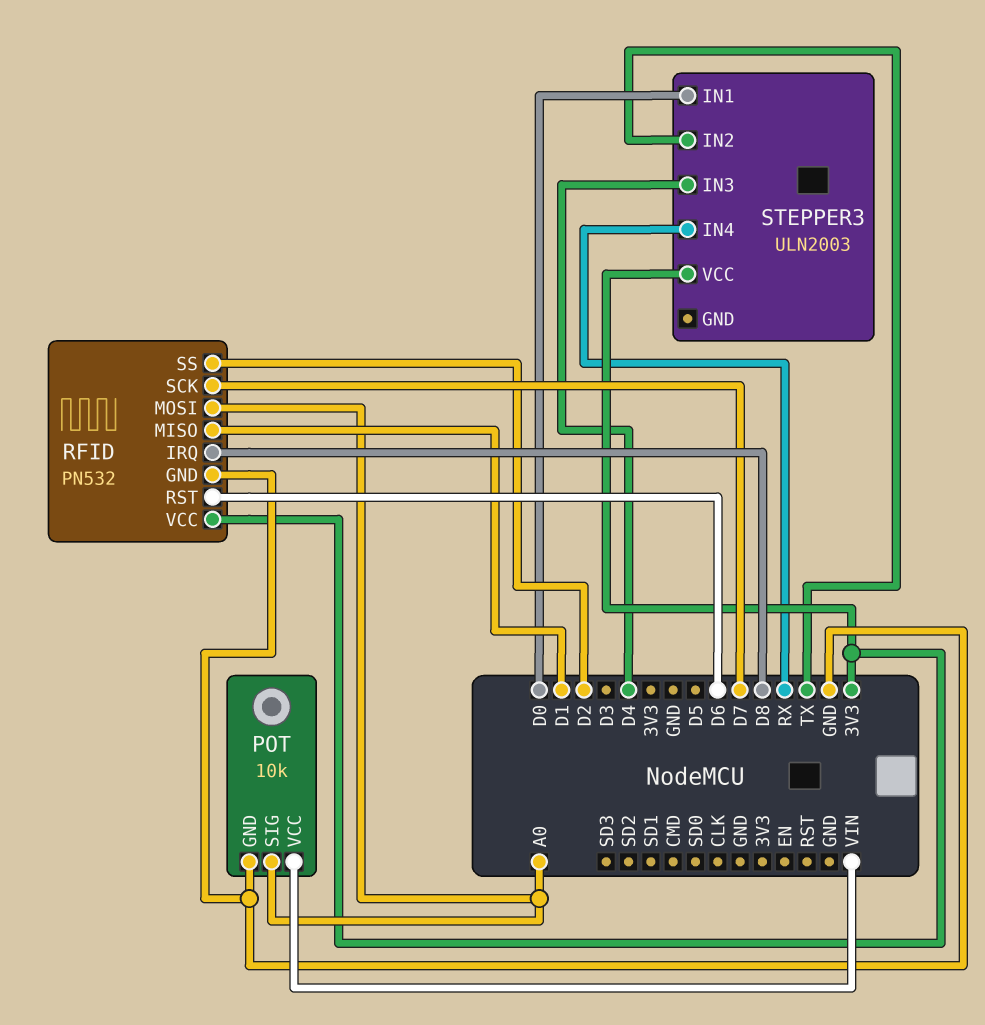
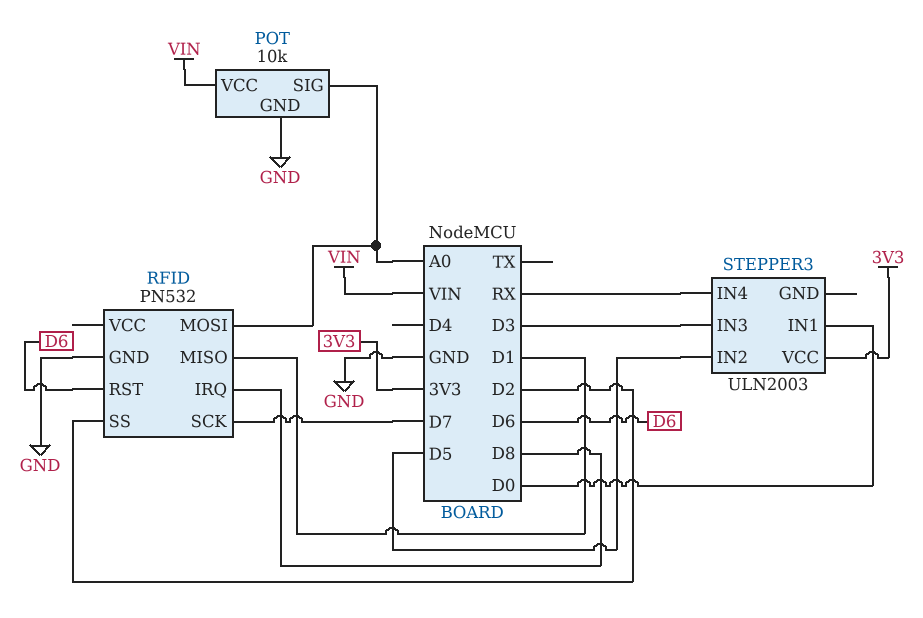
RFID pin VCC: 3V3 -> none
STEPPER3 pin IN2: TX -> D5
STEPPER3 pin IN3: D4 -> D3

